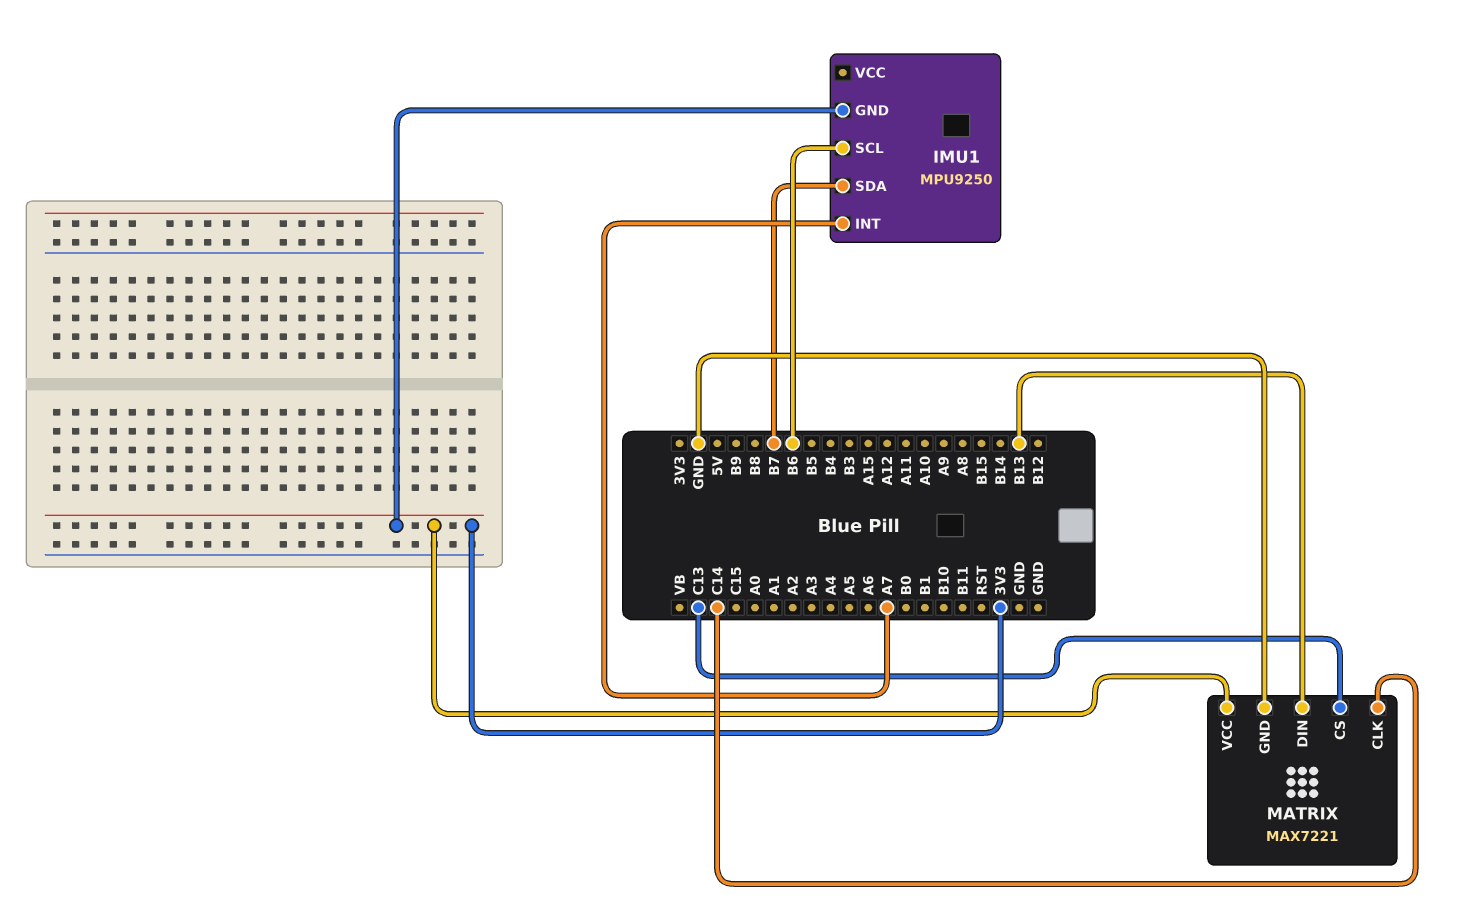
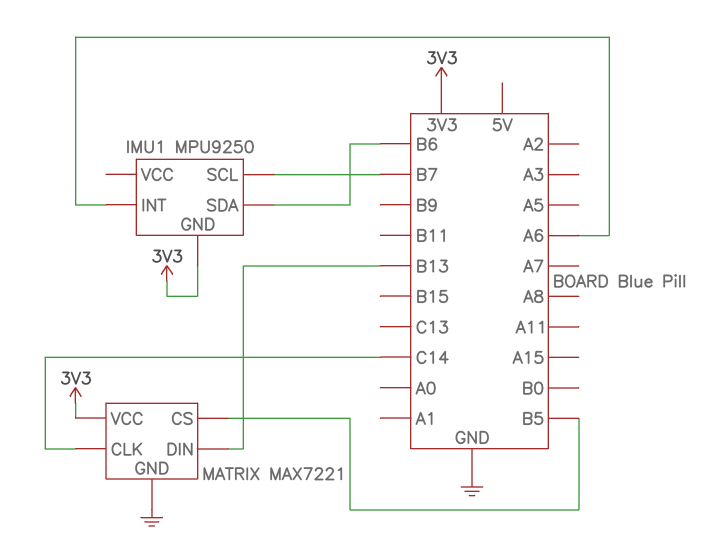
IMU1 pin INT: A7 -> A6
IMU1 pin SCL: B6 -> B7
IMU1 pin SDA: B7 -> B6
MATRIX pin CS: C13 -> B5

